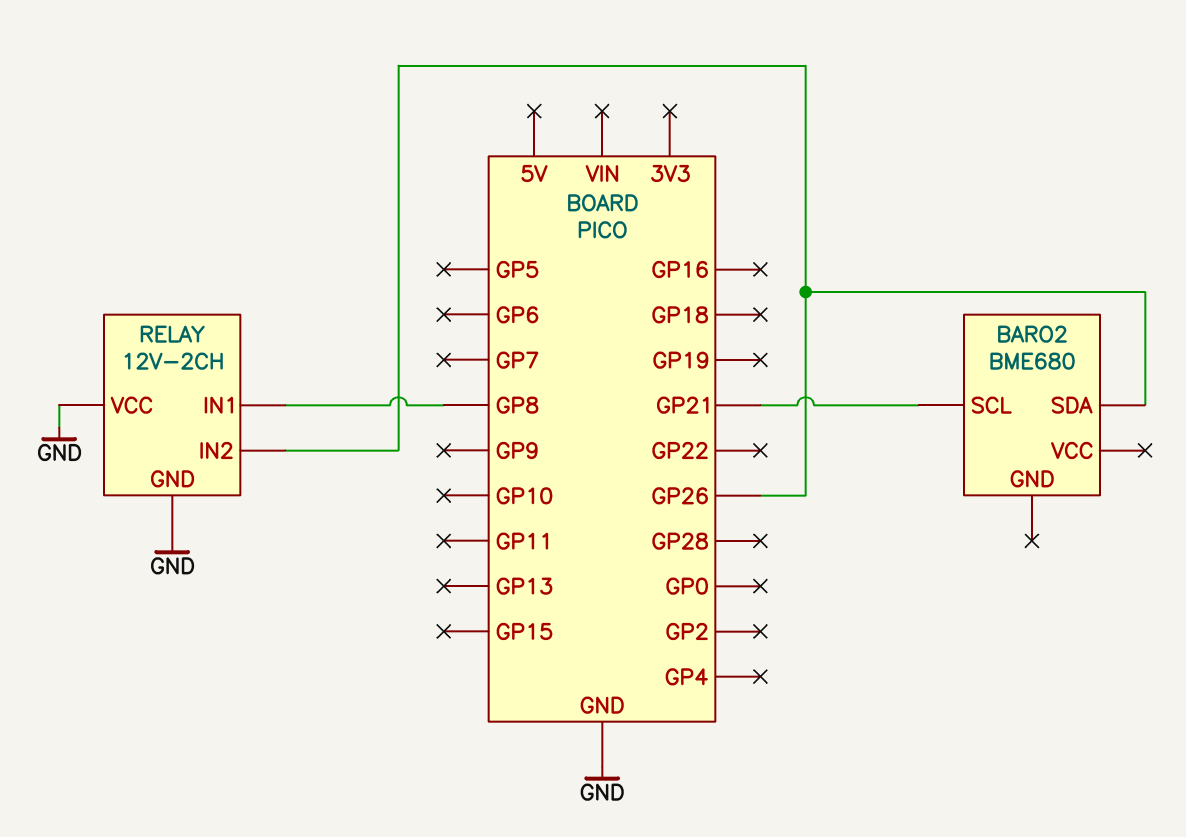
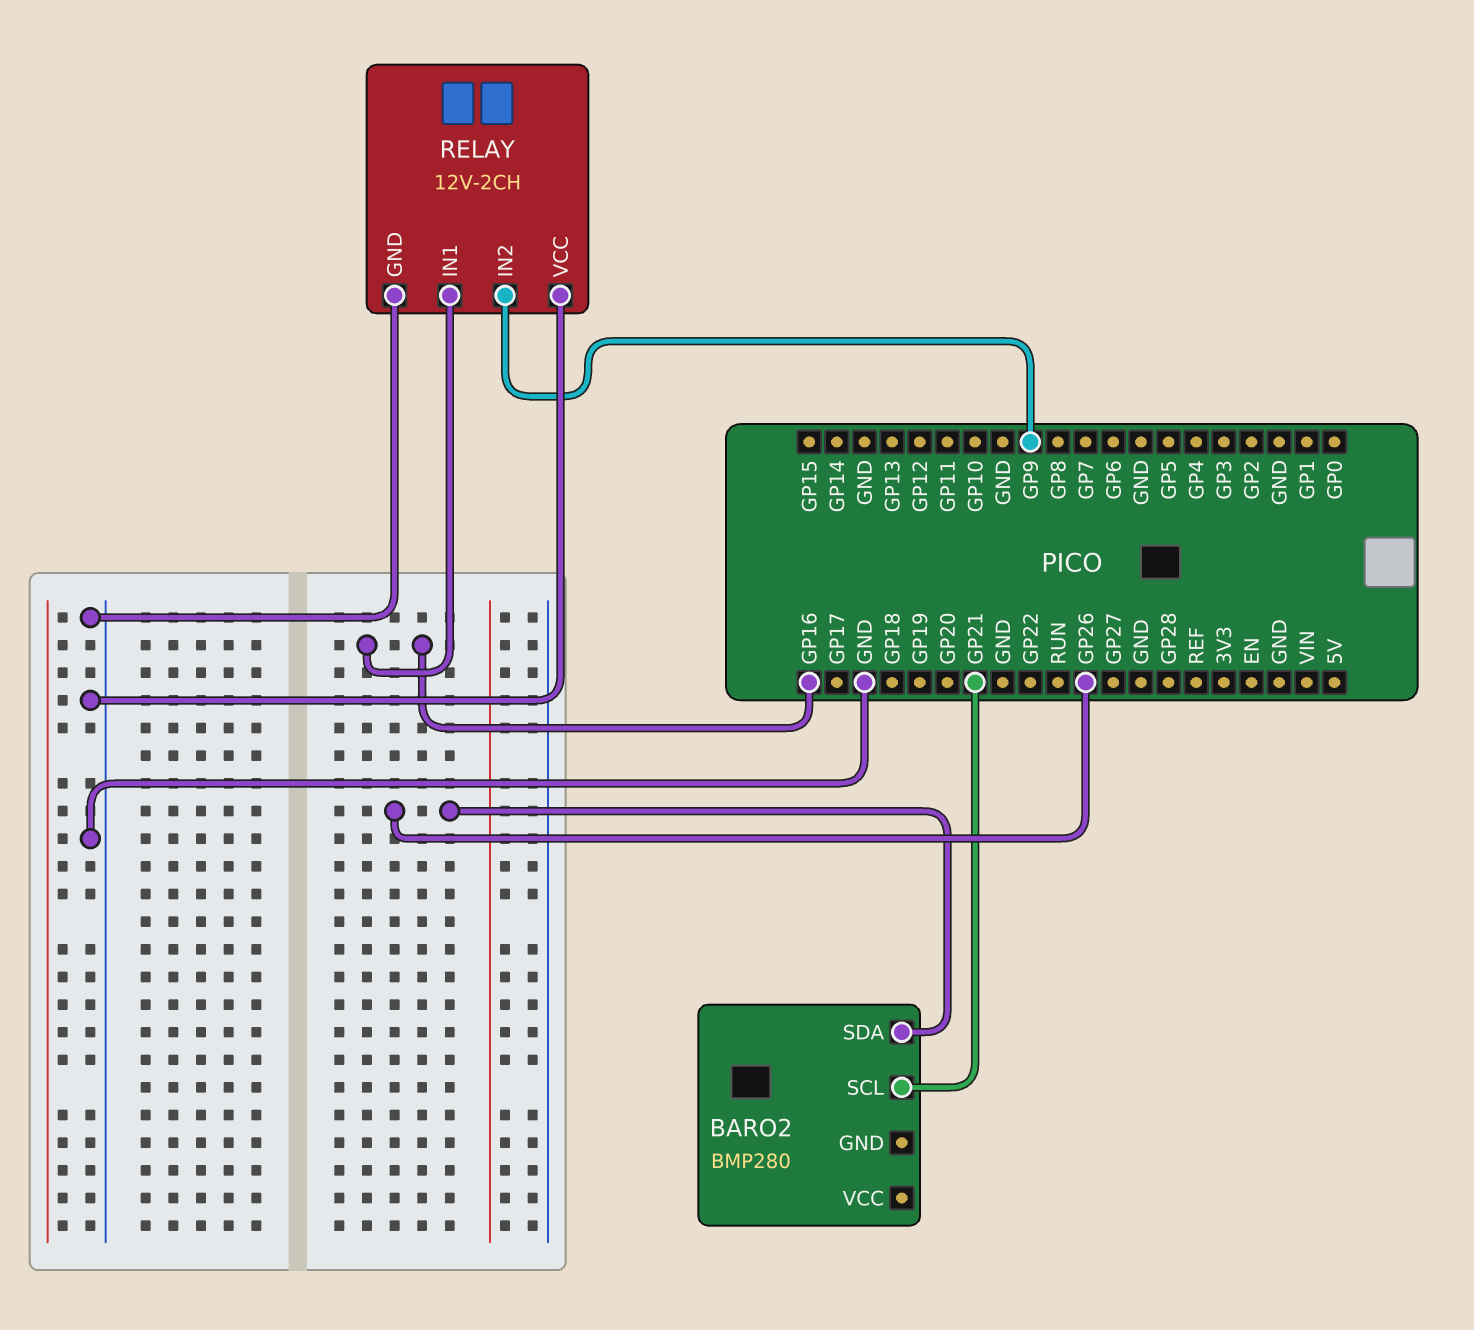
BARO2: BME680 -> BMP280
RELAY pin IN1: GP8 -> GP16
RELAY pin IN2: GP26 -> GP9

